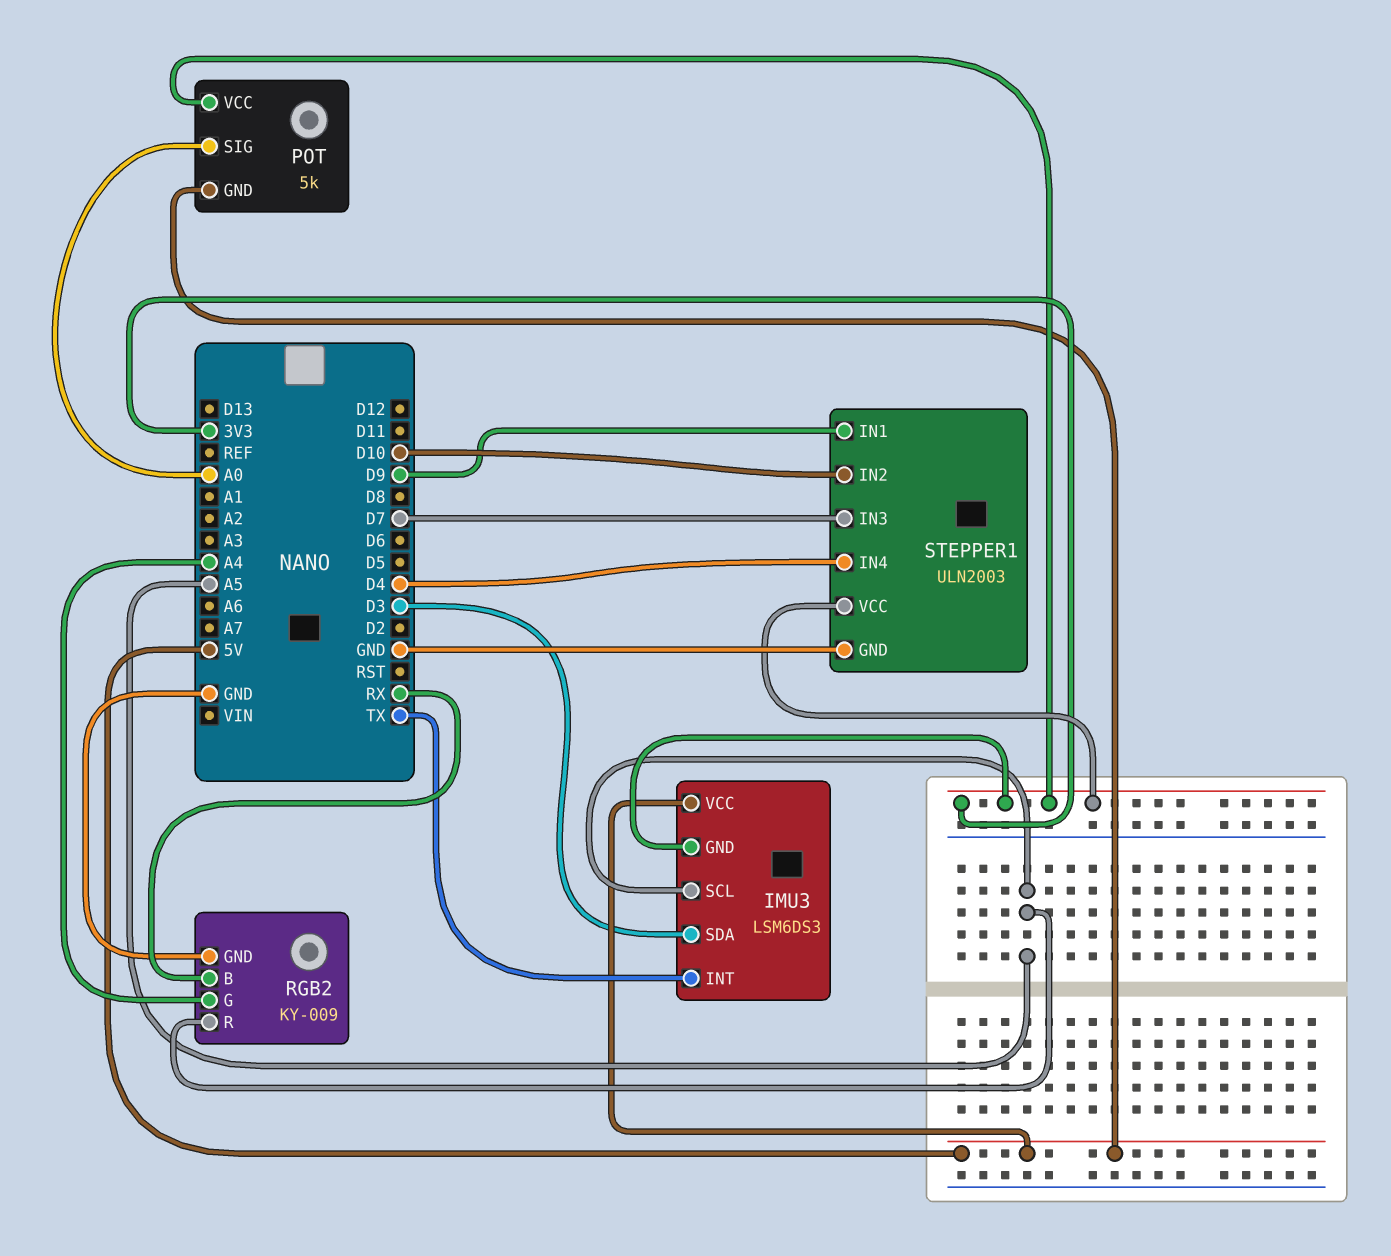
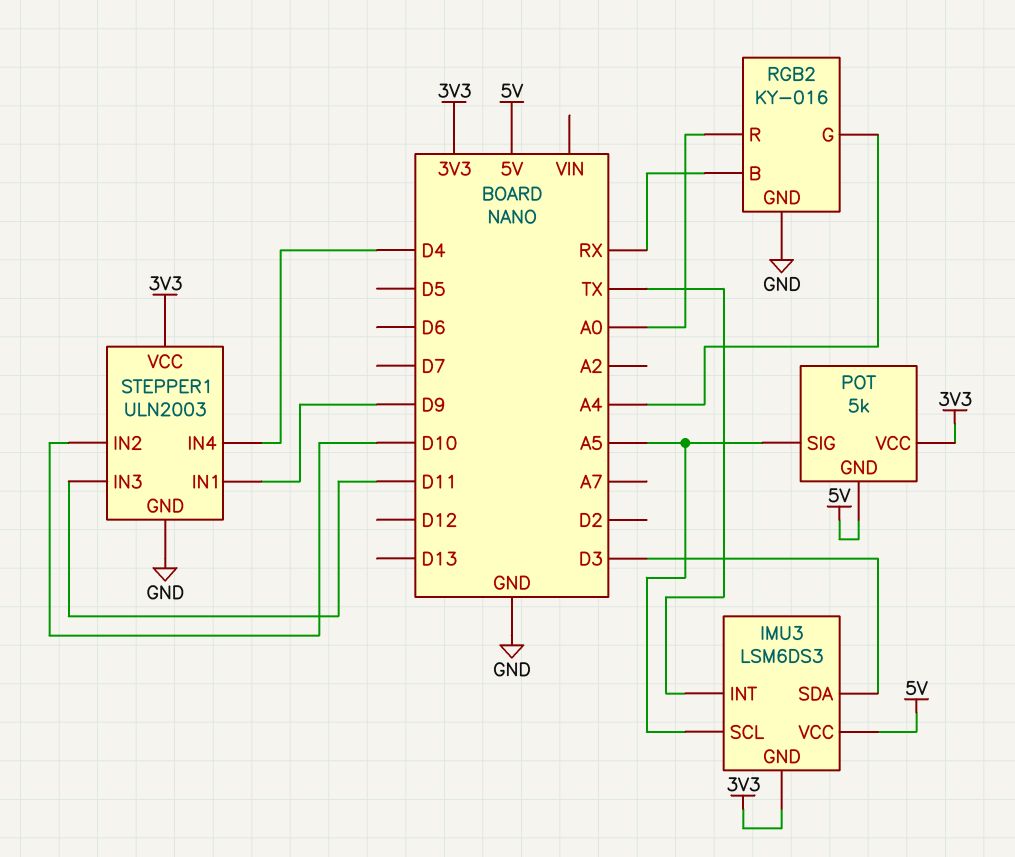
POT pin SIG: A0 -> A5
RGB2: KY-009 -> KY-016
RGB2 pin R: A5 -> A0
STEPPER1 pin IN3: D7 -> D11

